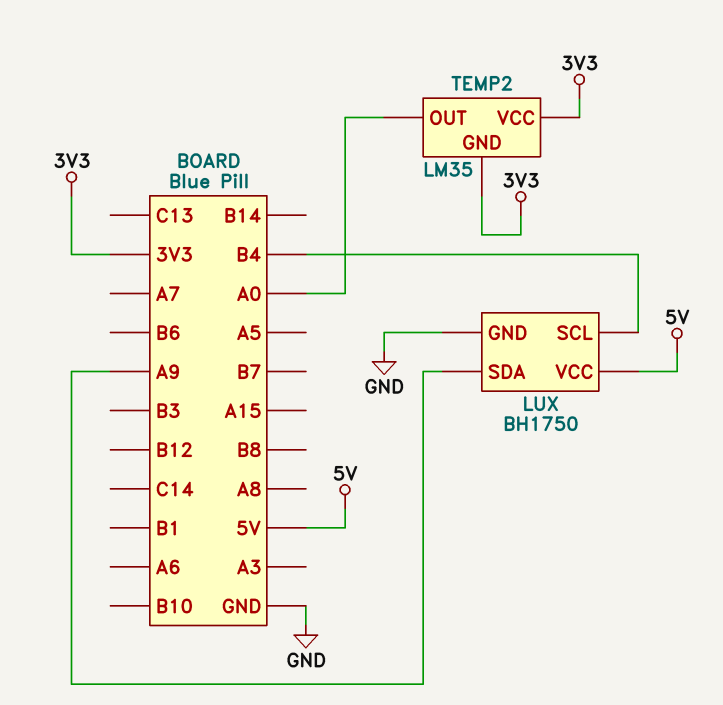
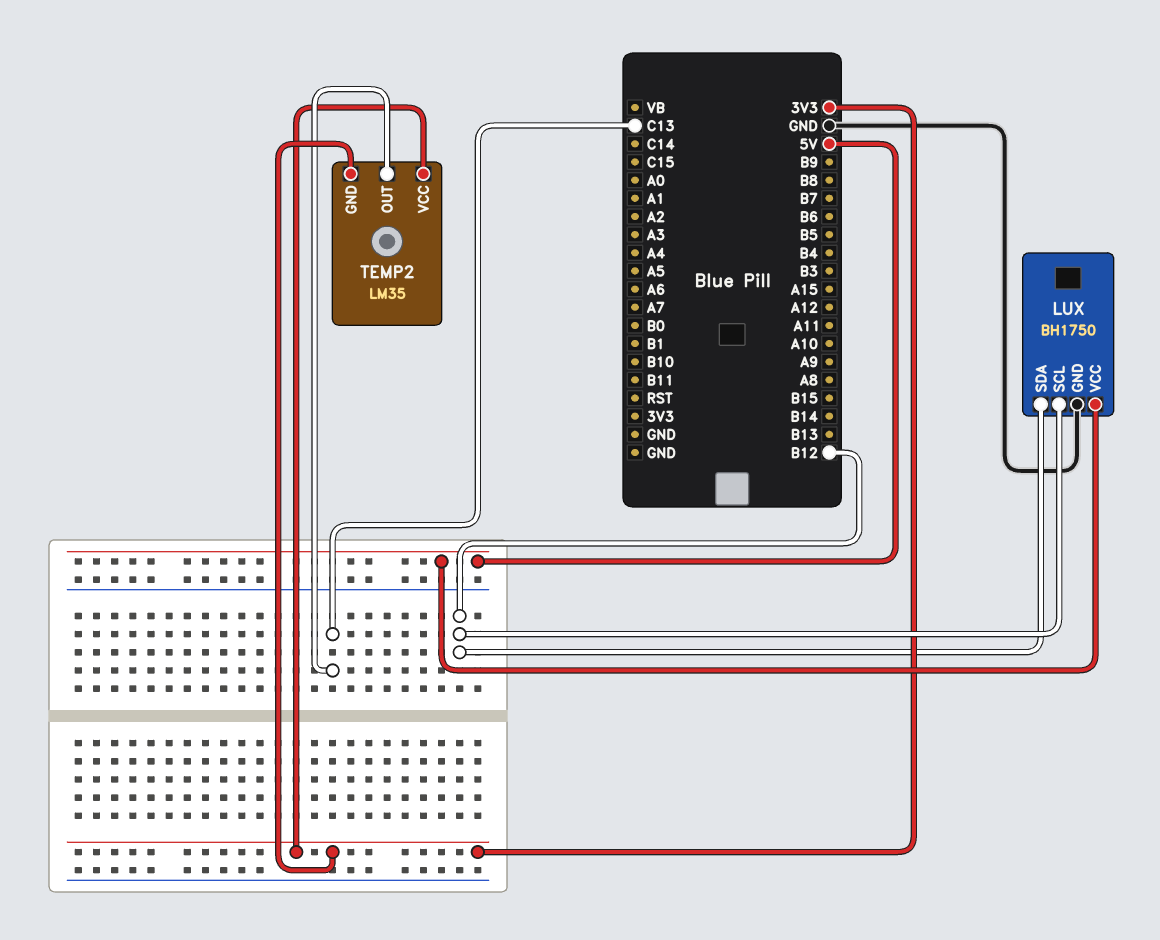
LUX pin SCL: B4 -> B12
LUX pin SDA: A9 -> B12
TEMP2 pin OUT: A0 -> C13

